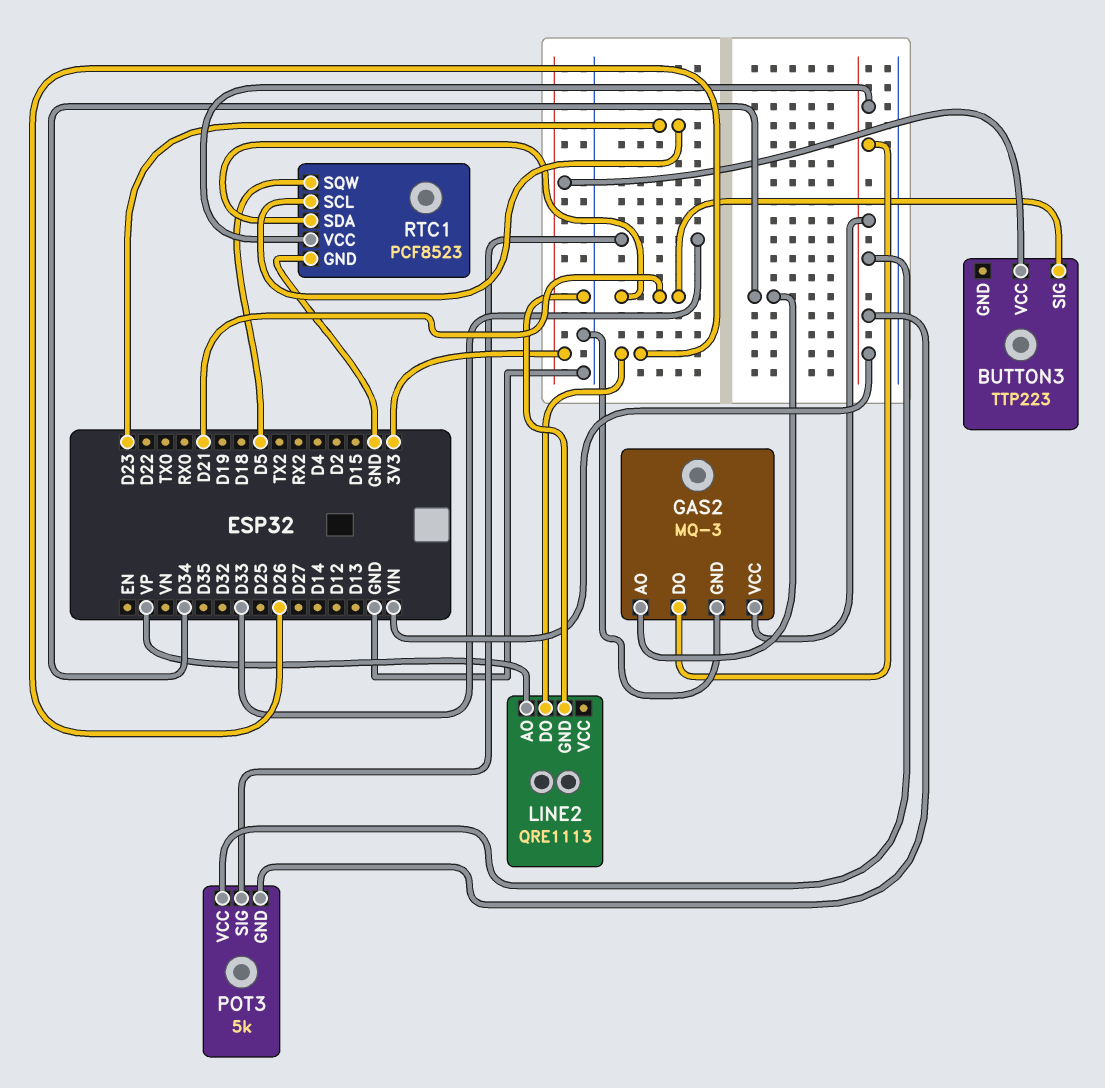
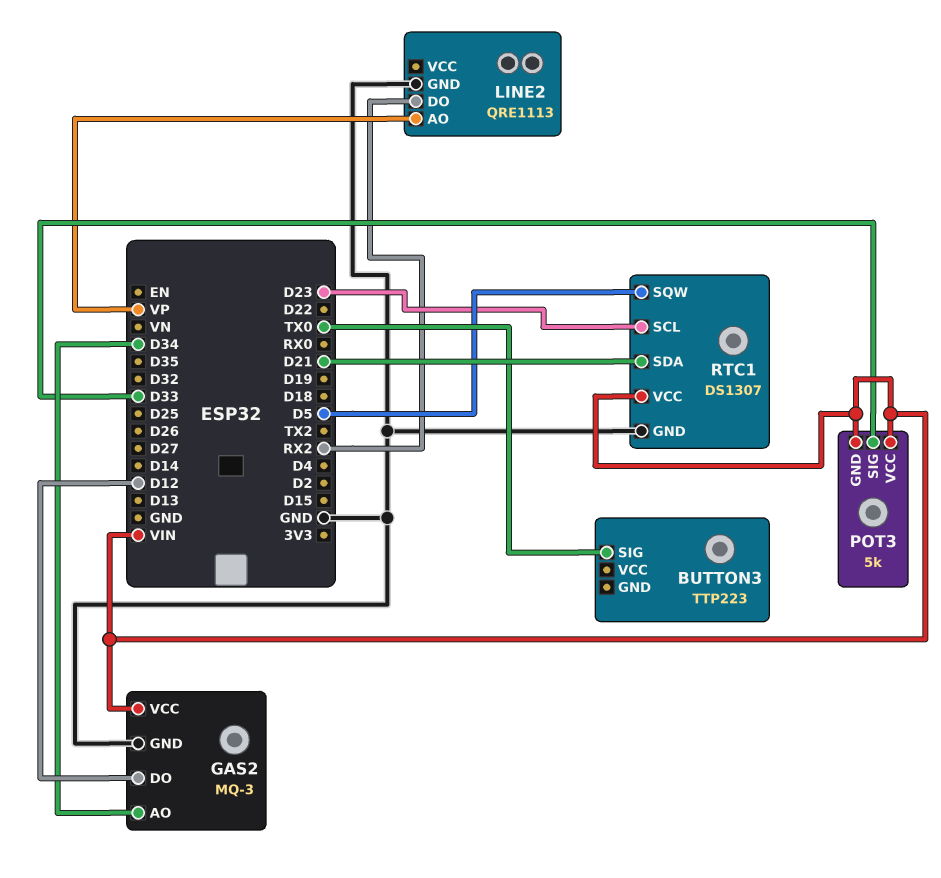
BUTTON3 pin SIG: D21 -> TX0
BUTTON3 pin VCC: 3V3 -> none
GAS2 pin DO: VIN -> D12
LINE2 pin DO: D26 -> RX2
RTC1: PCF8523 -> DS1307

